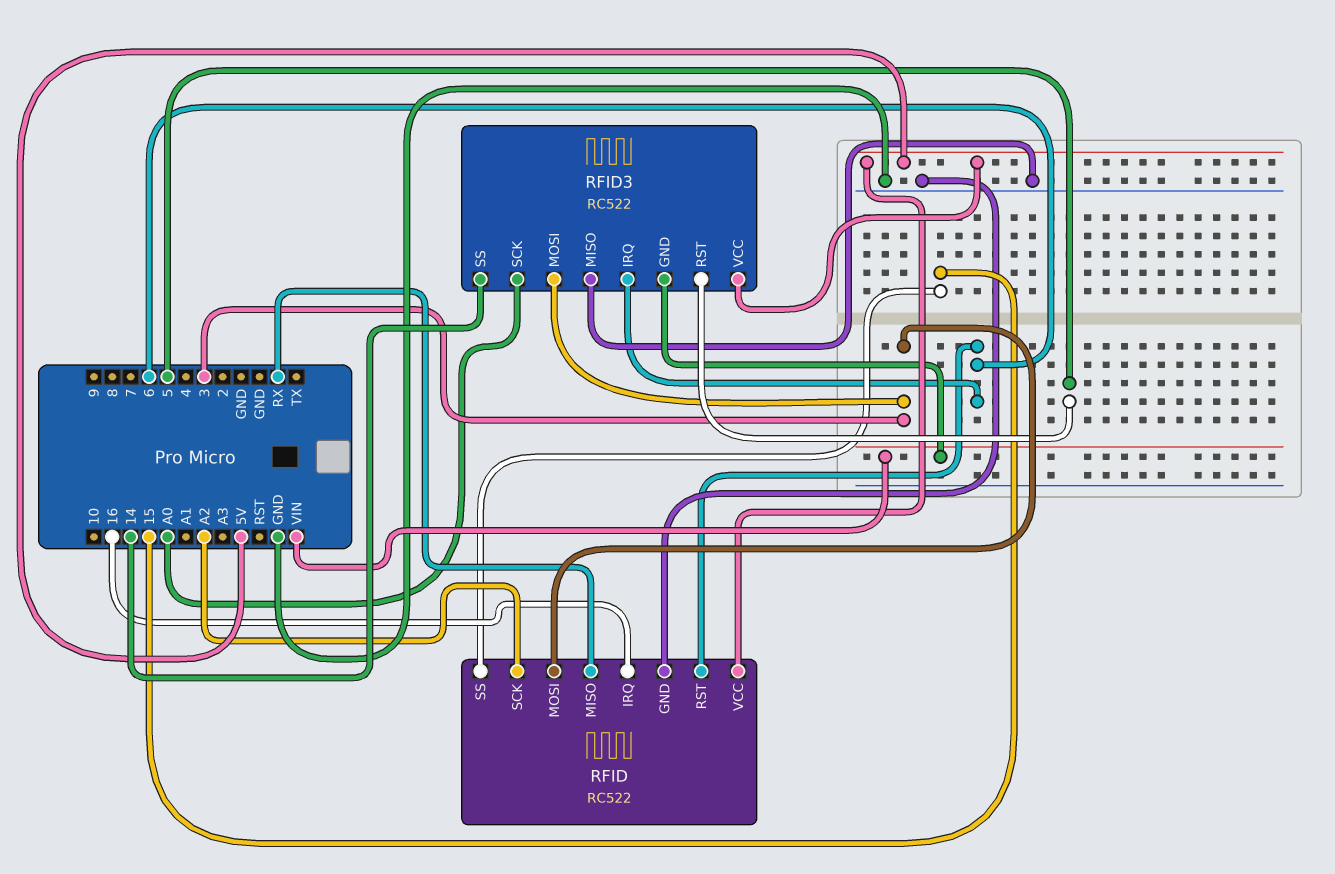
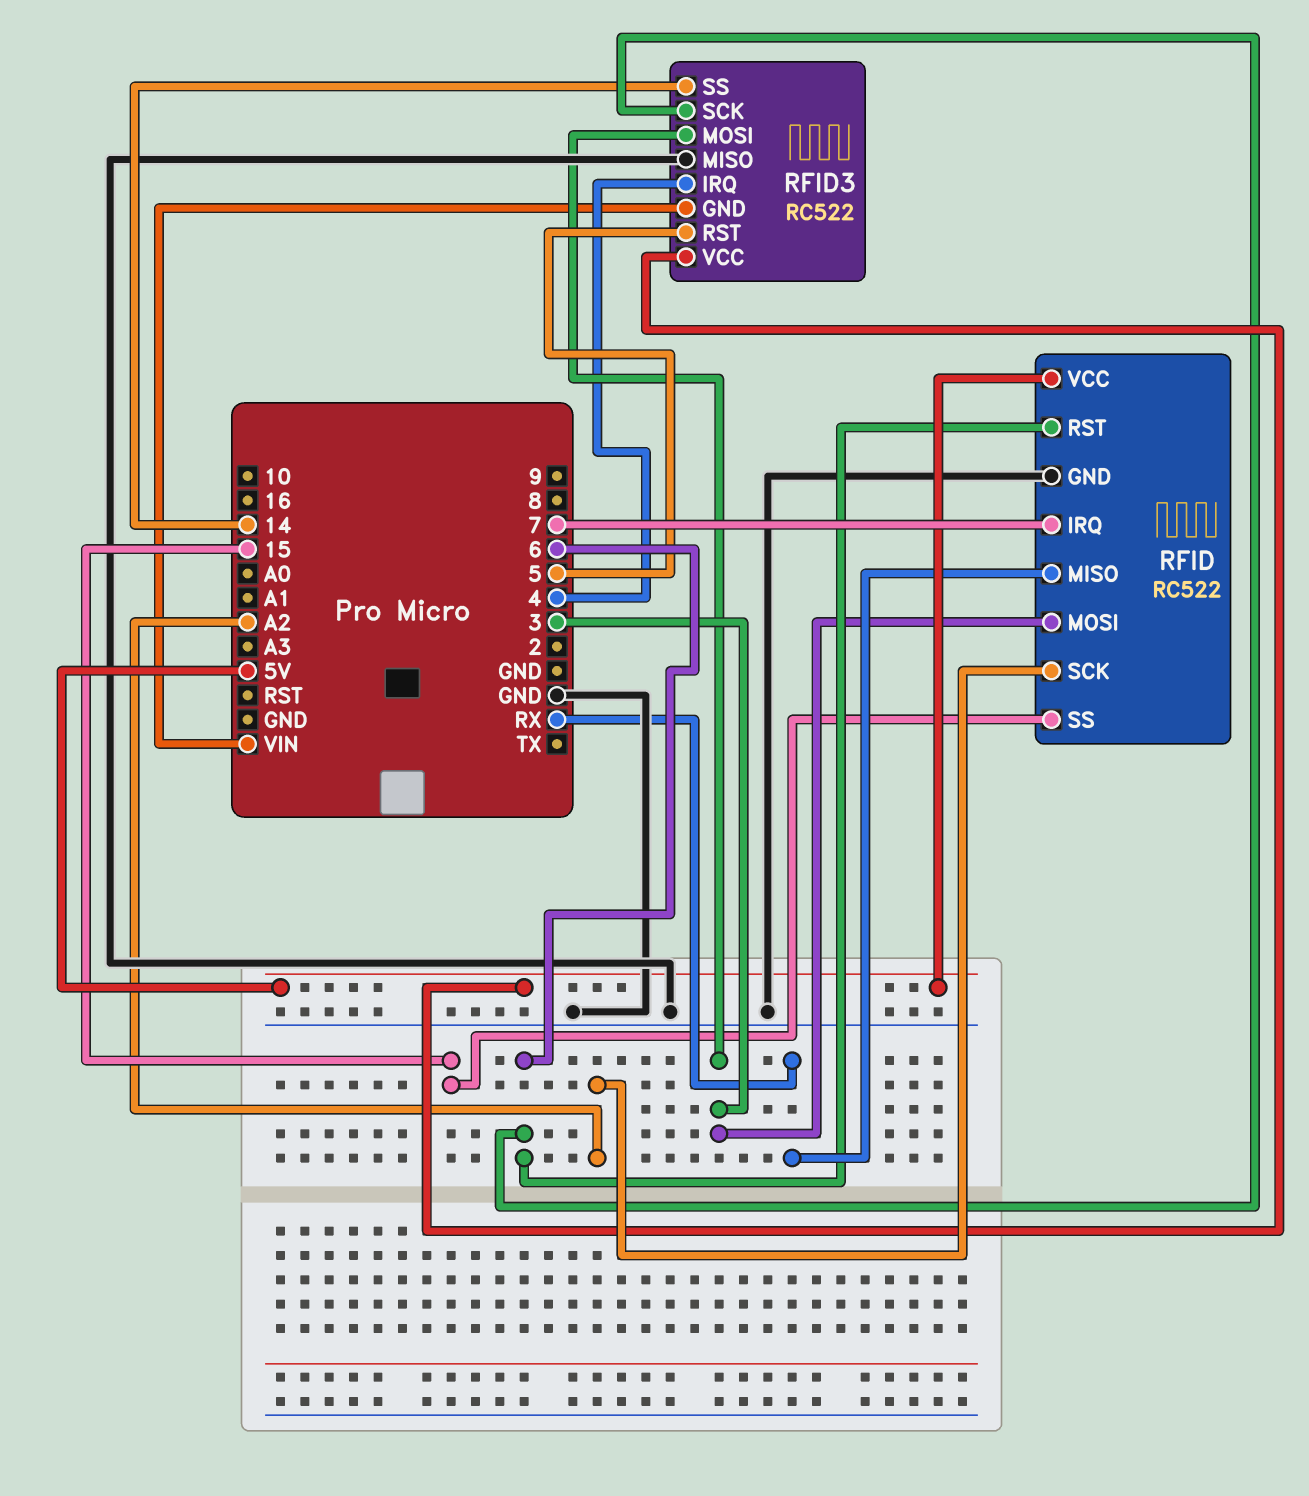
RFID pin IRQ: 16 -> 7
RFID3 pin IRQ: 6 -> 4
RFID3 pin SCK: A0 -> 6

